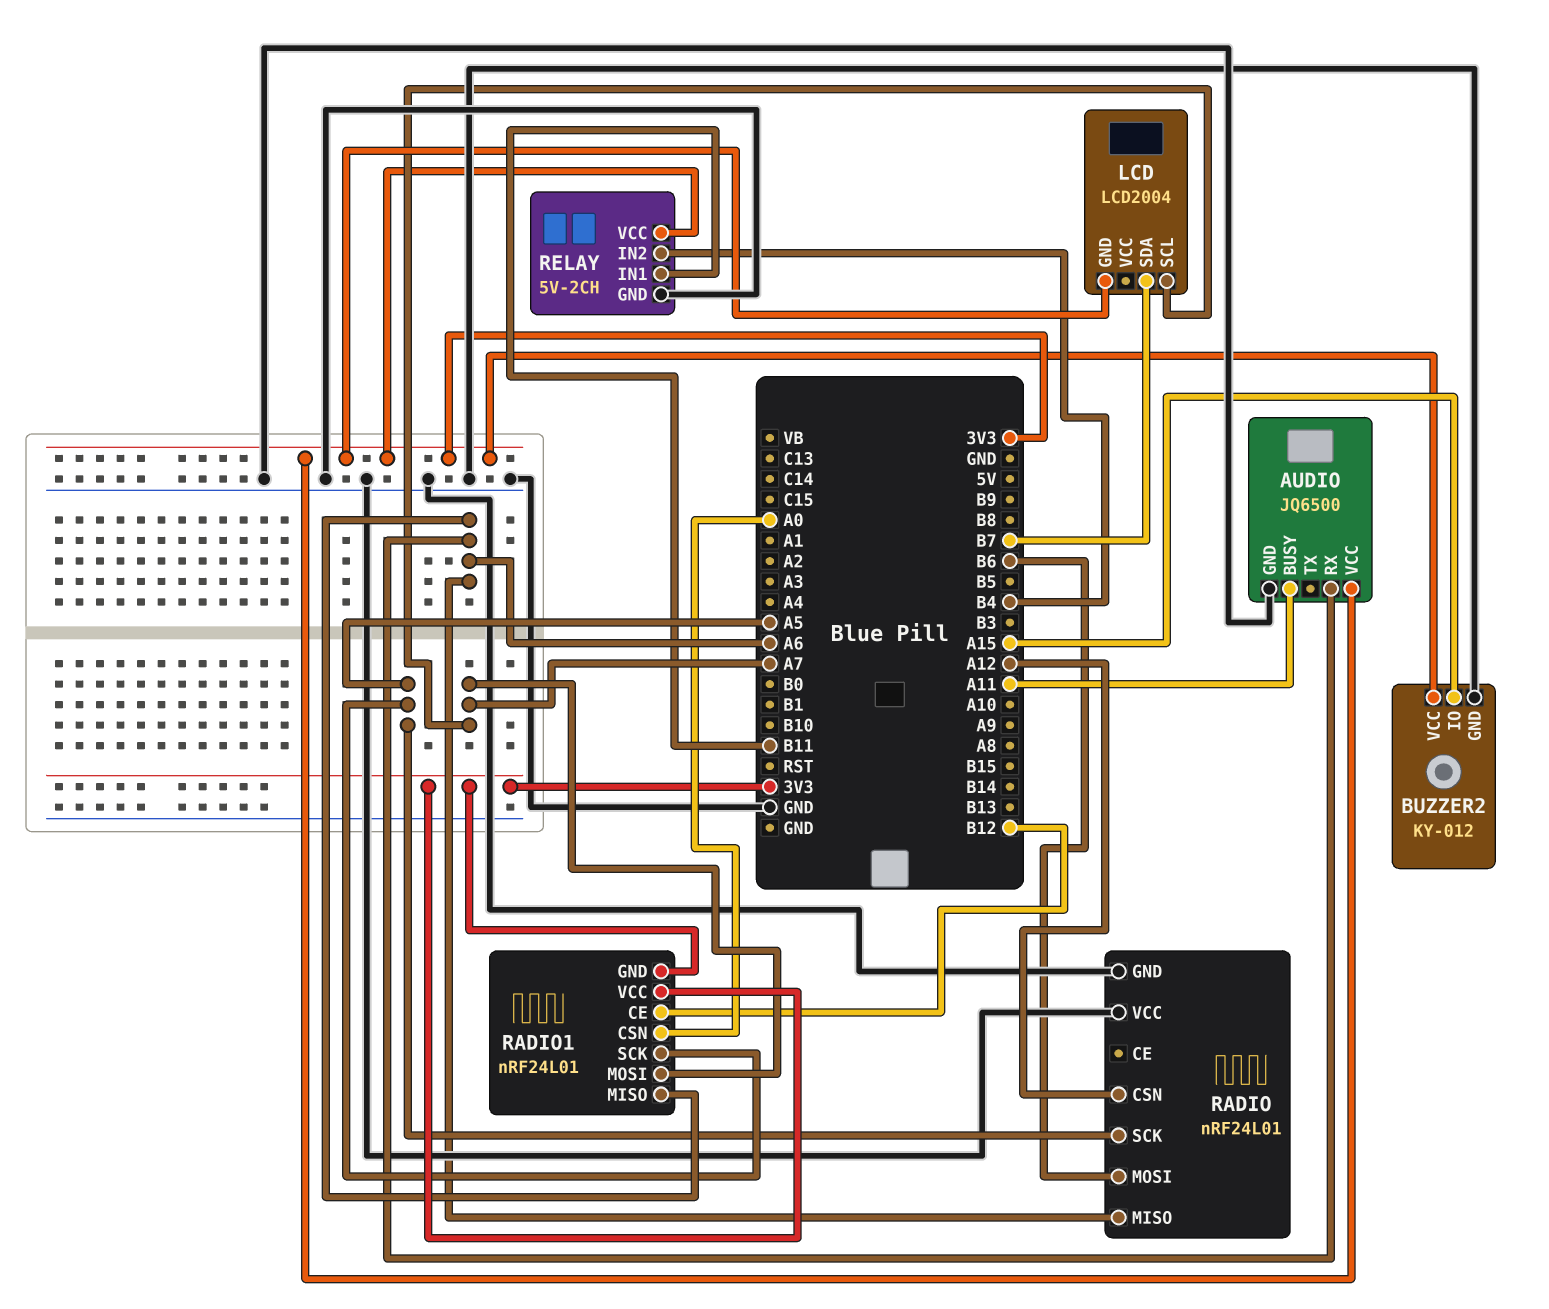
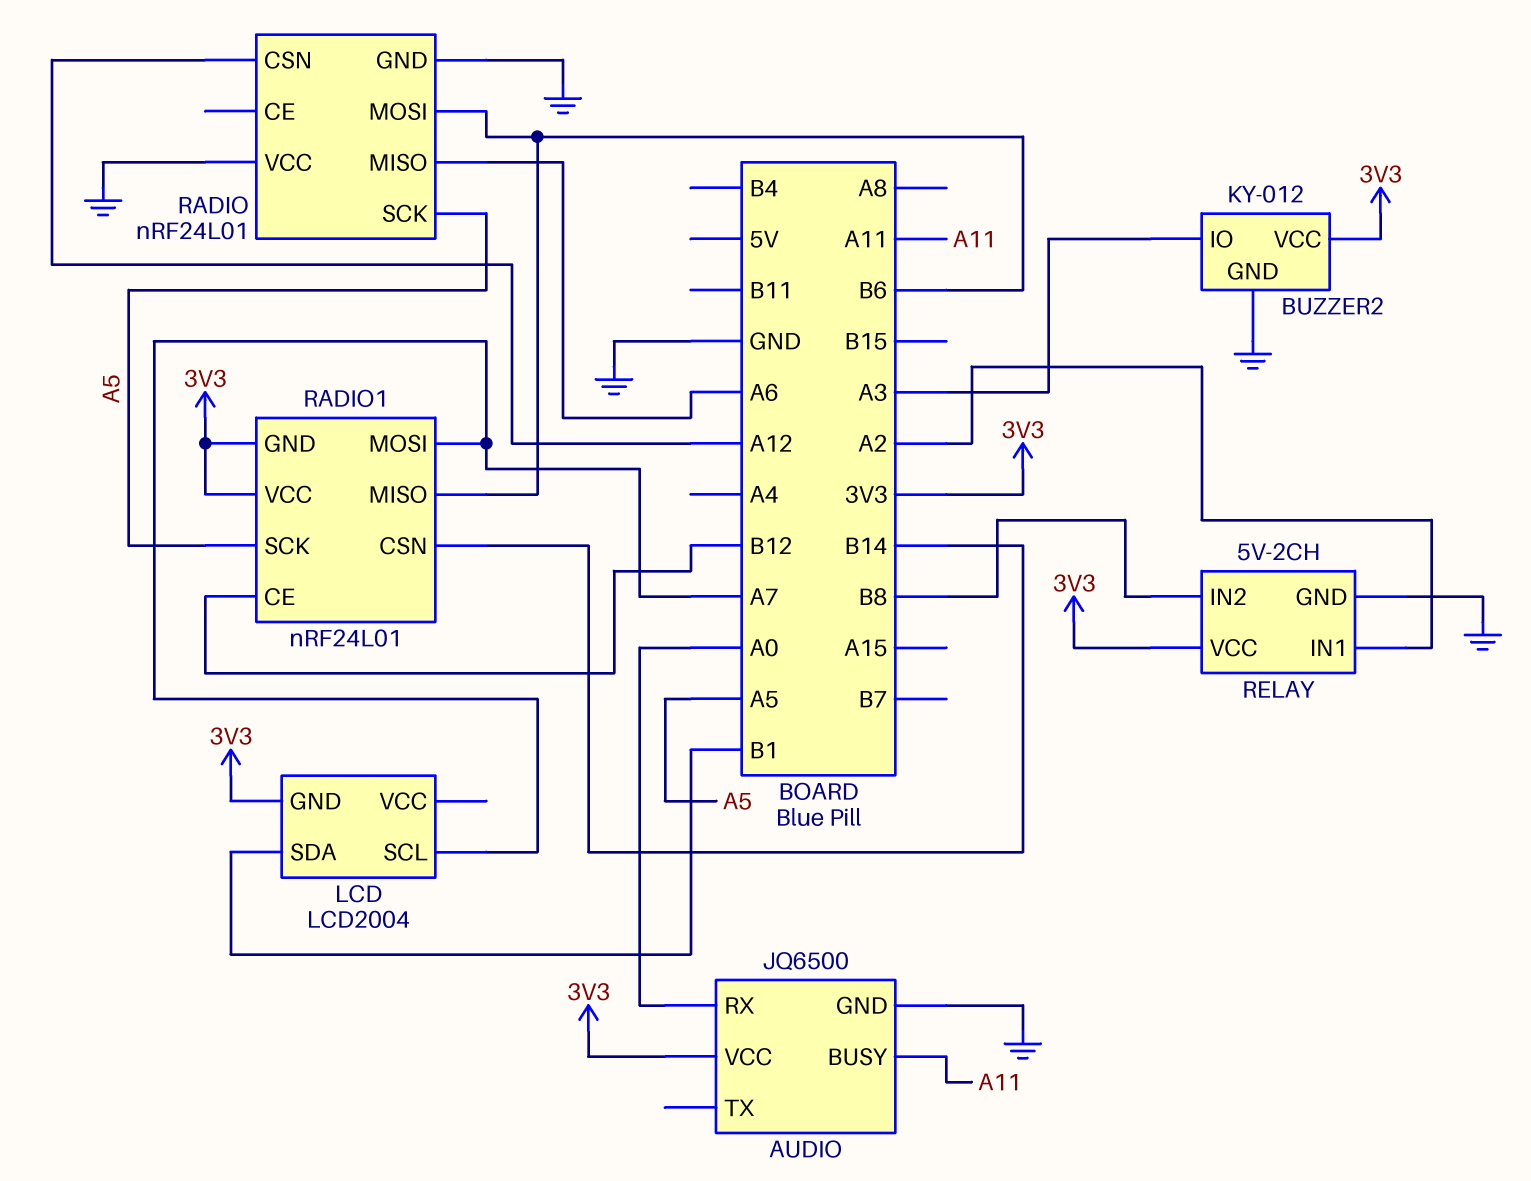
AUDIO pin RX: A6 -> A0
BUZZER2 pin IO: A15 -> A3
LCD pin SDA: B7 -> B1
RADIO1 pin CSN: A0 -> B14
RADIO1 pin MISO: A6 -> B6
RELAY pin IN1: B11 -> A2
RELAY pin IN2: B4 -> B8

